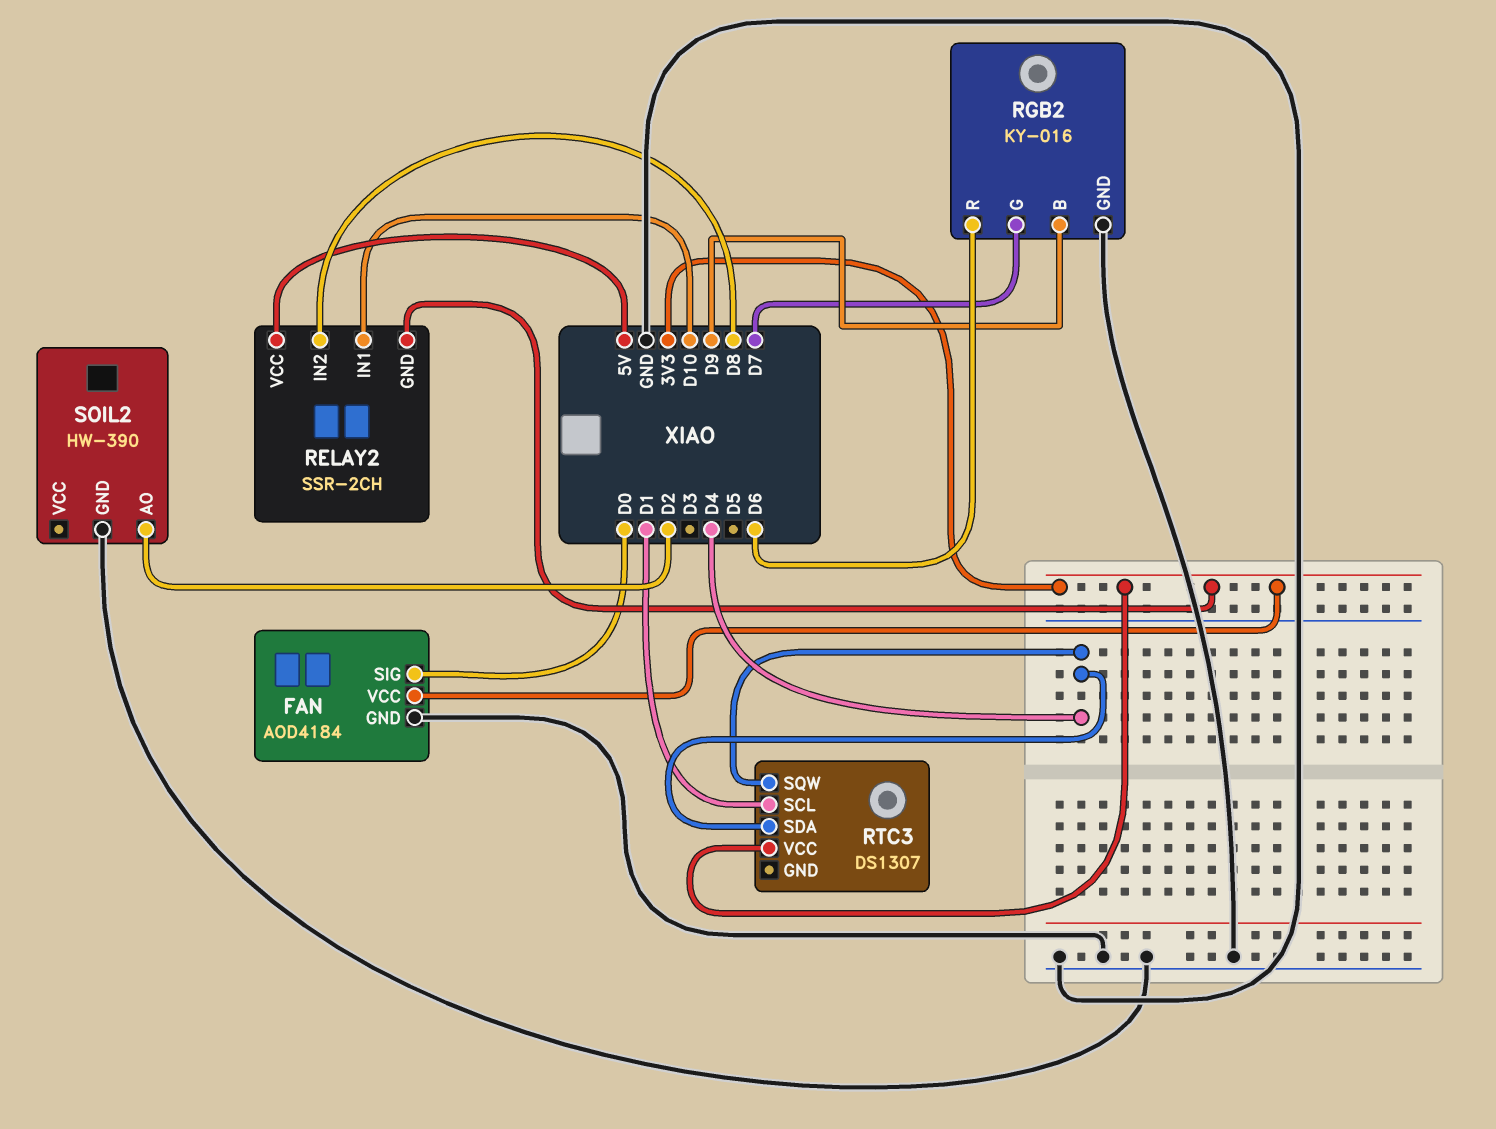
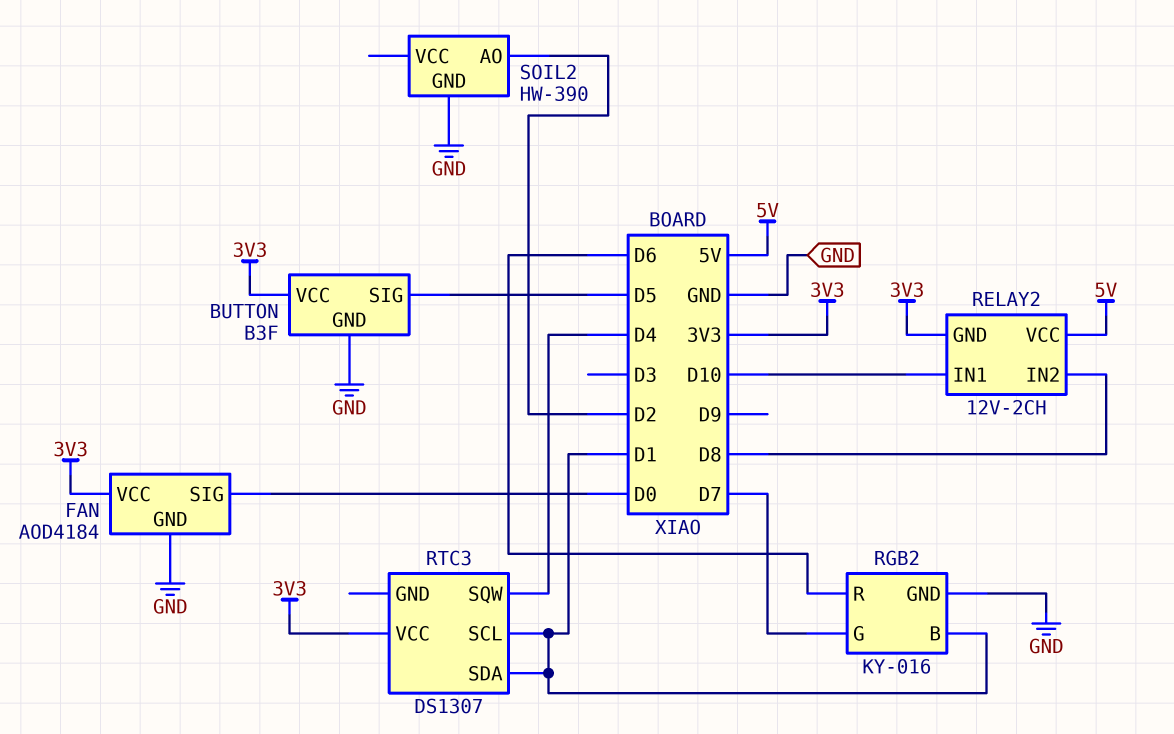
BUTTON: none -> B3F
BUTTON pin GND: none -> GND
BUTTON pin SIG: none -> D5
BUTTON pin VCC: none -> 3V3
RELAY2: SSR-2CH -> 12V-2CH
RGB2 pin B: D9 -> D1
RTC3 pin SDA: D4 -> D1

